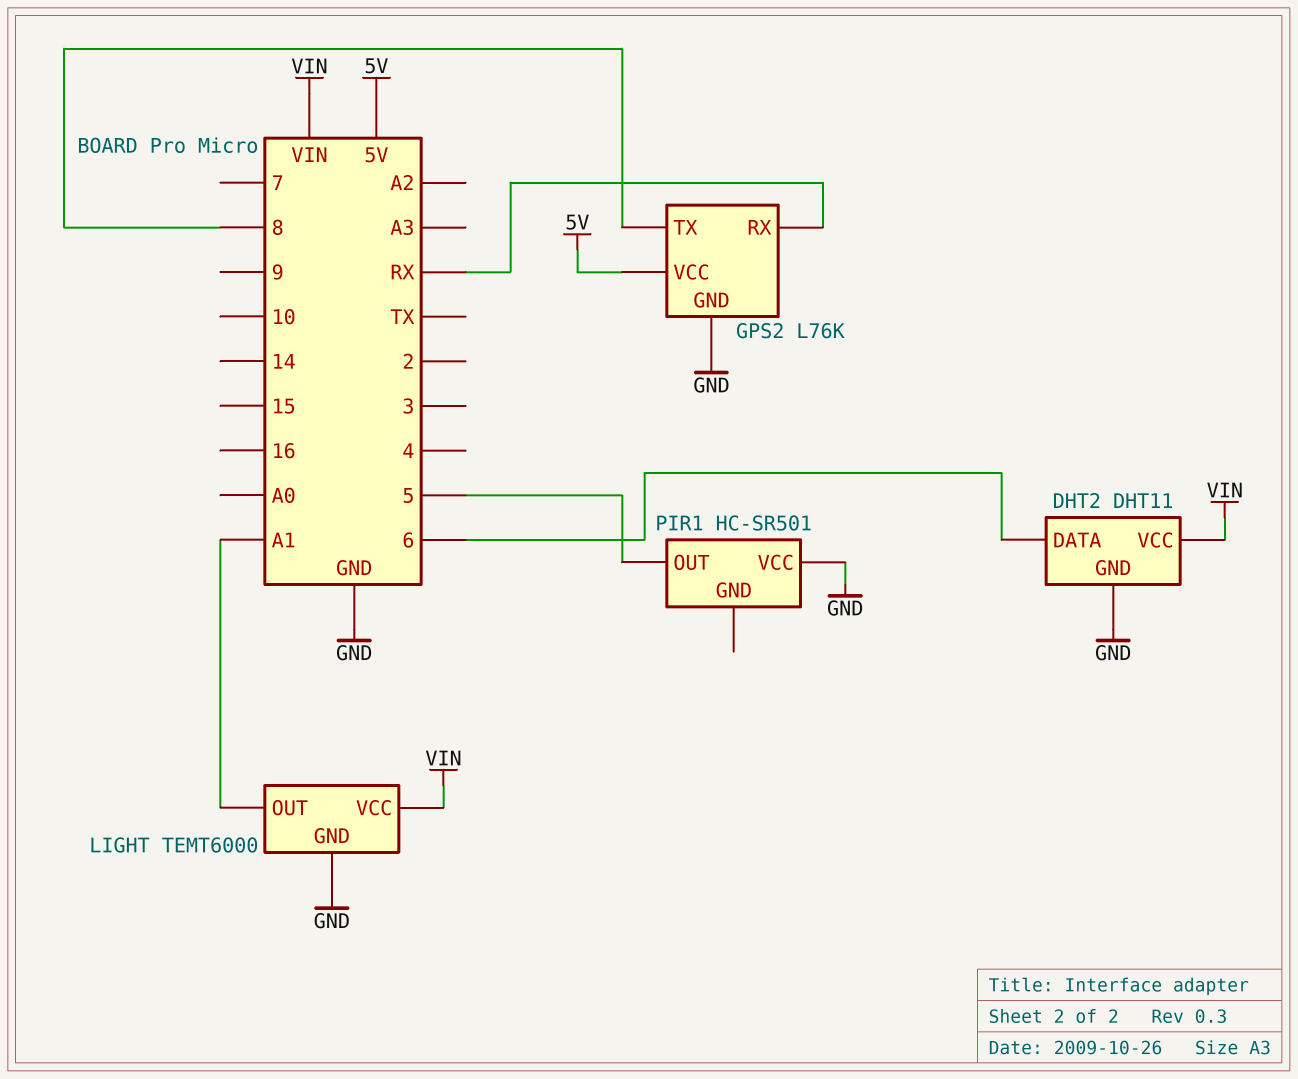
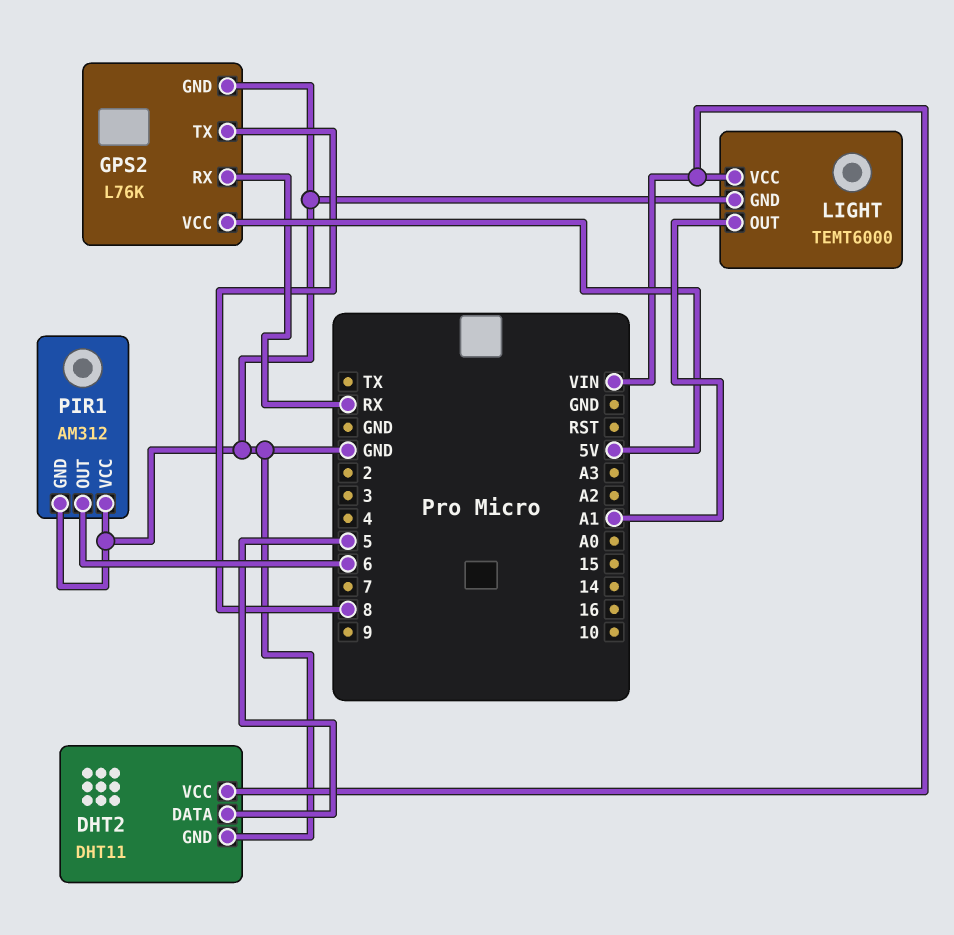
DHT2 pin DATA: 6 -> 5
PIR1: HC-SR501 -> AM312
PIR1 pin GND: none -> GND
PIR1 pin OUT: 5 -> 6

